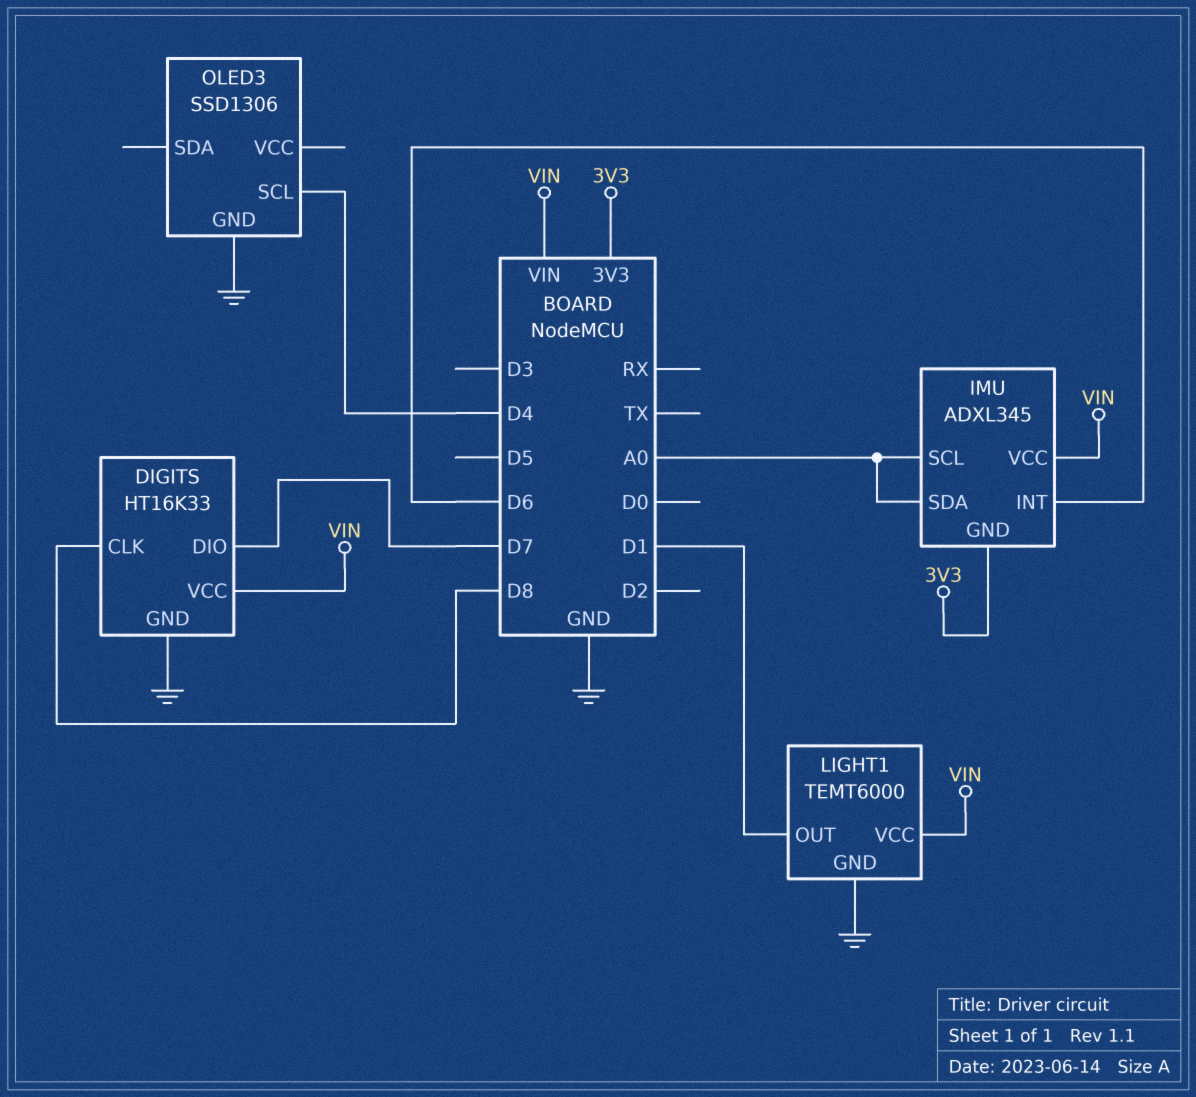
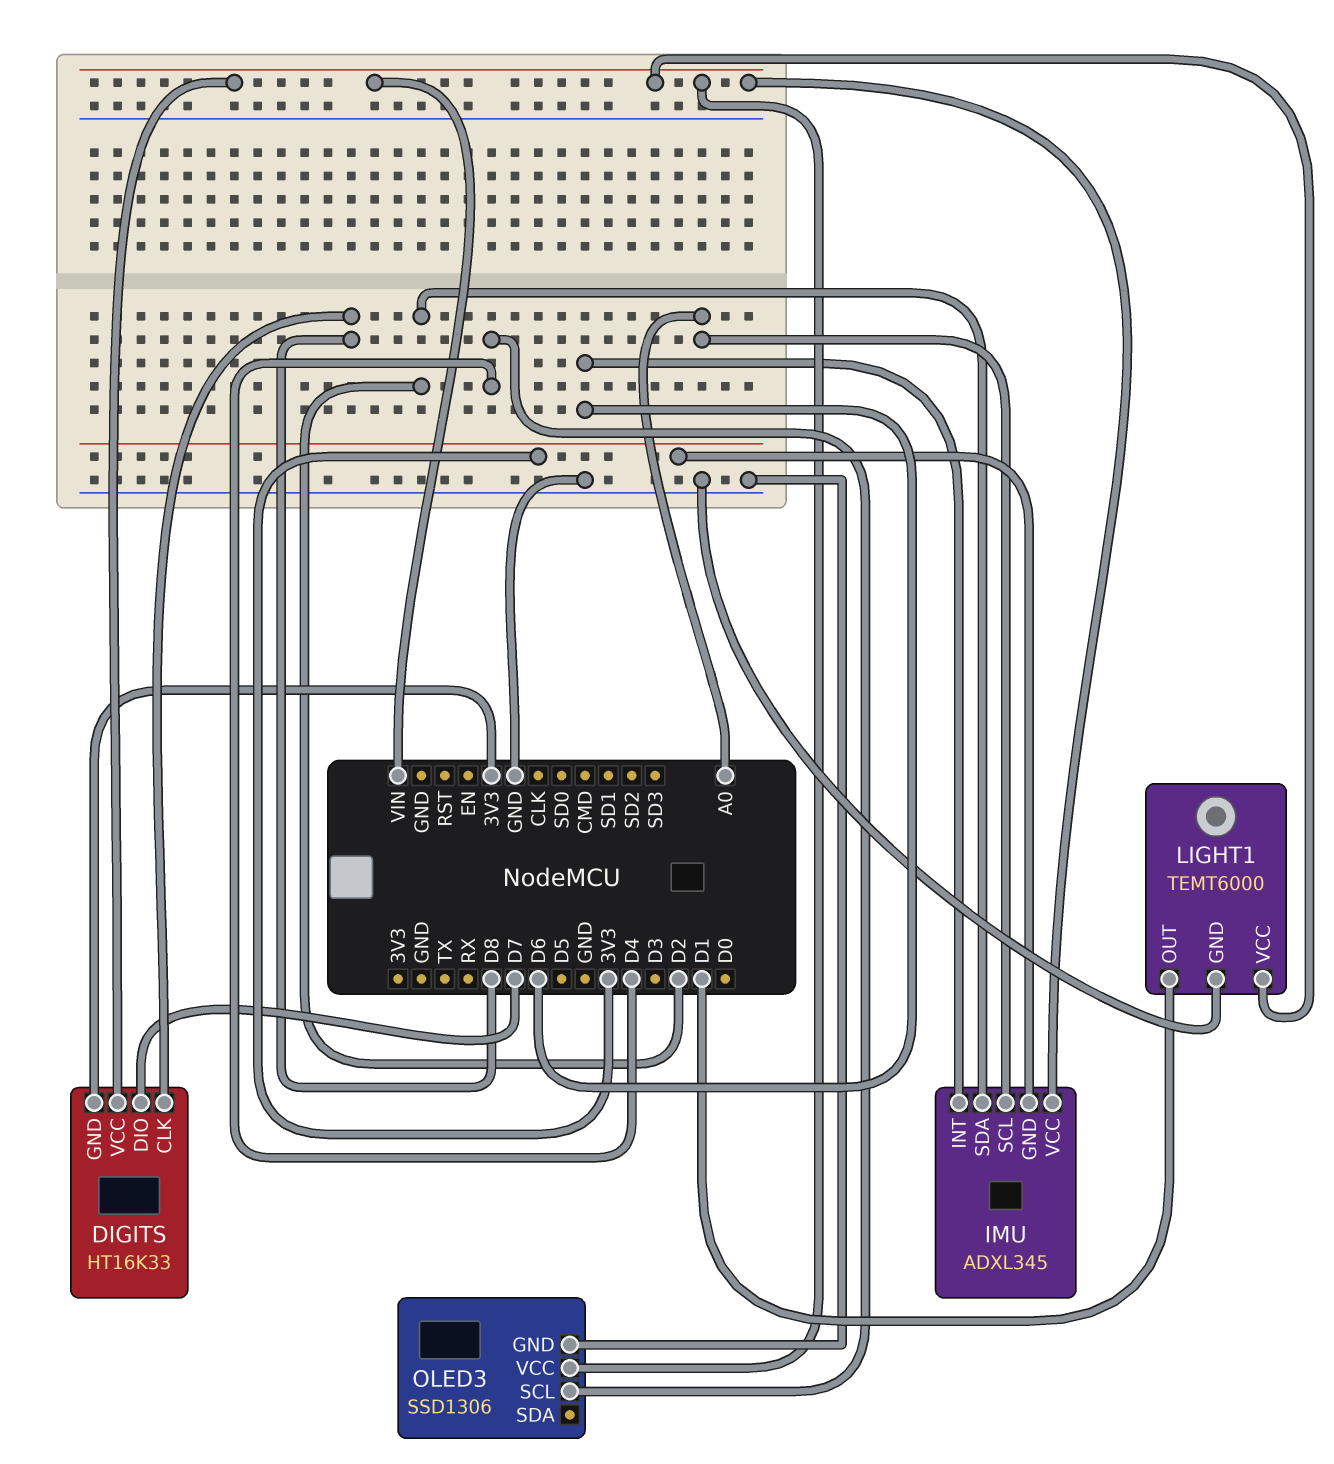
DIGITS pin GND: GND -> 3V3
IMU pin SDA: A0 -> D2
OLED3 pin VCC: none -> VIN

